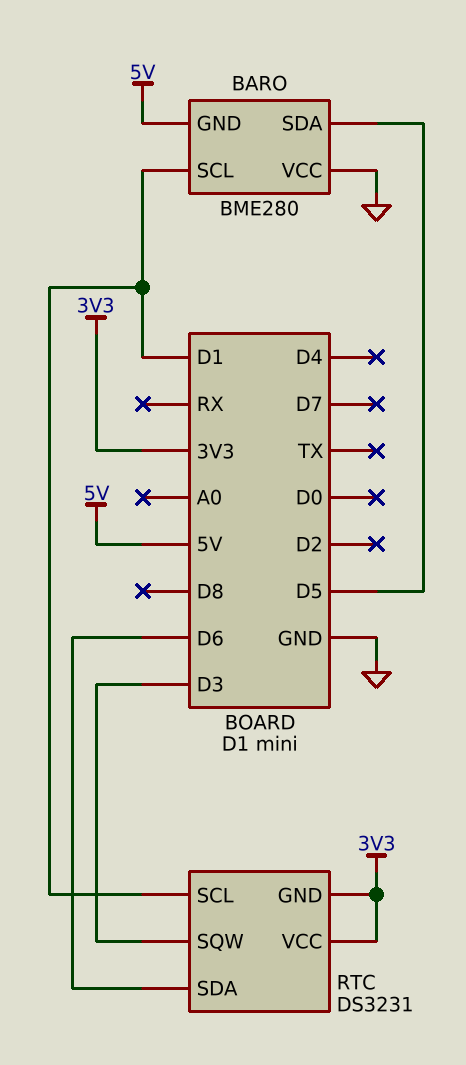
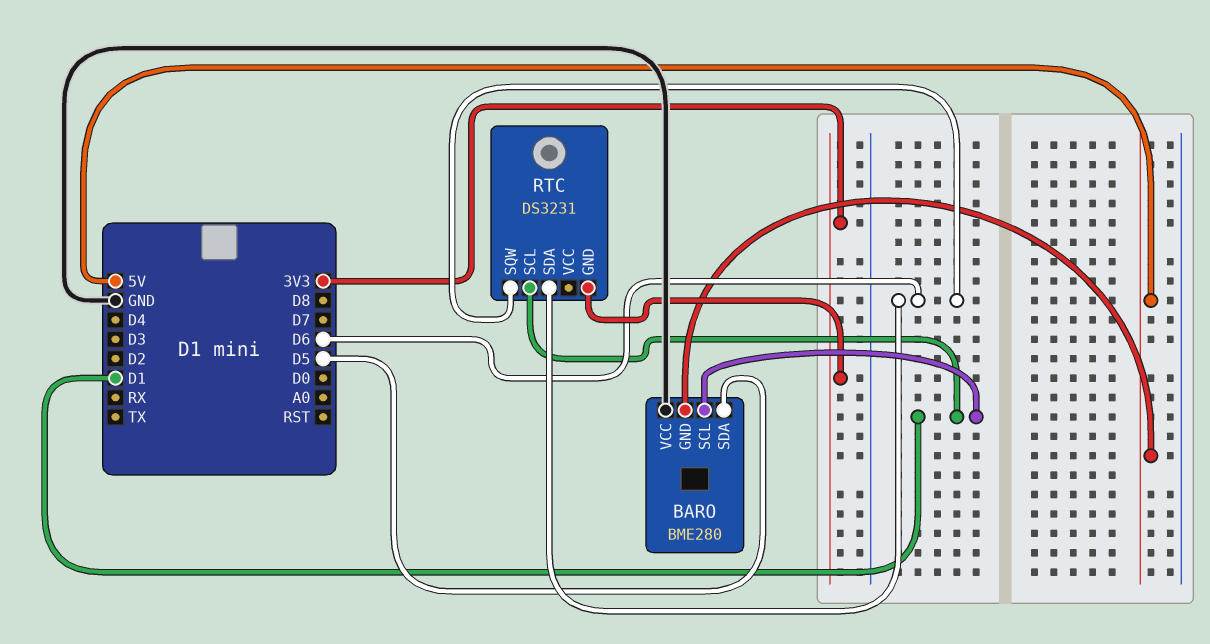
RTC pin SQW: D3 -> D6
RTC pin VCC: 3V3 -> none

